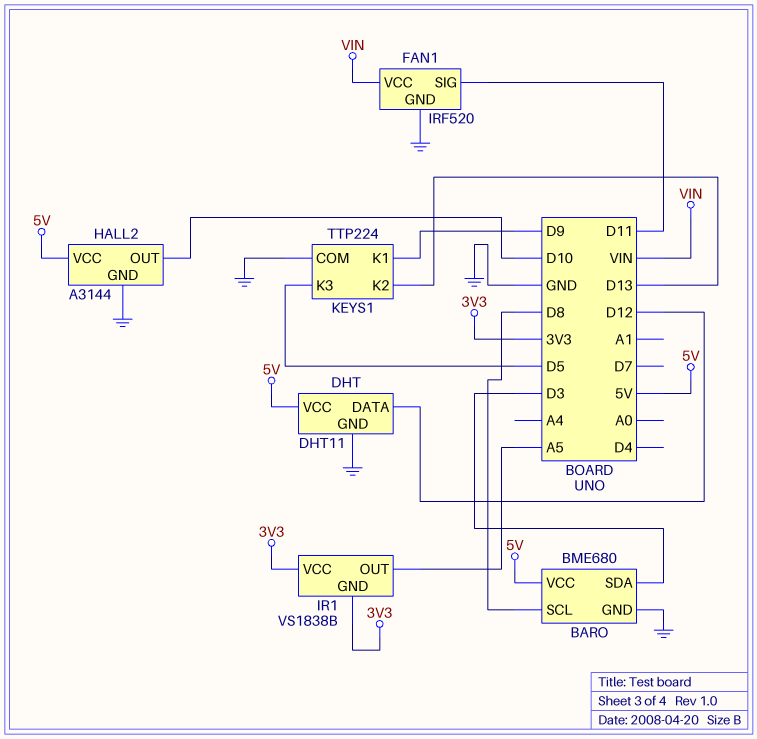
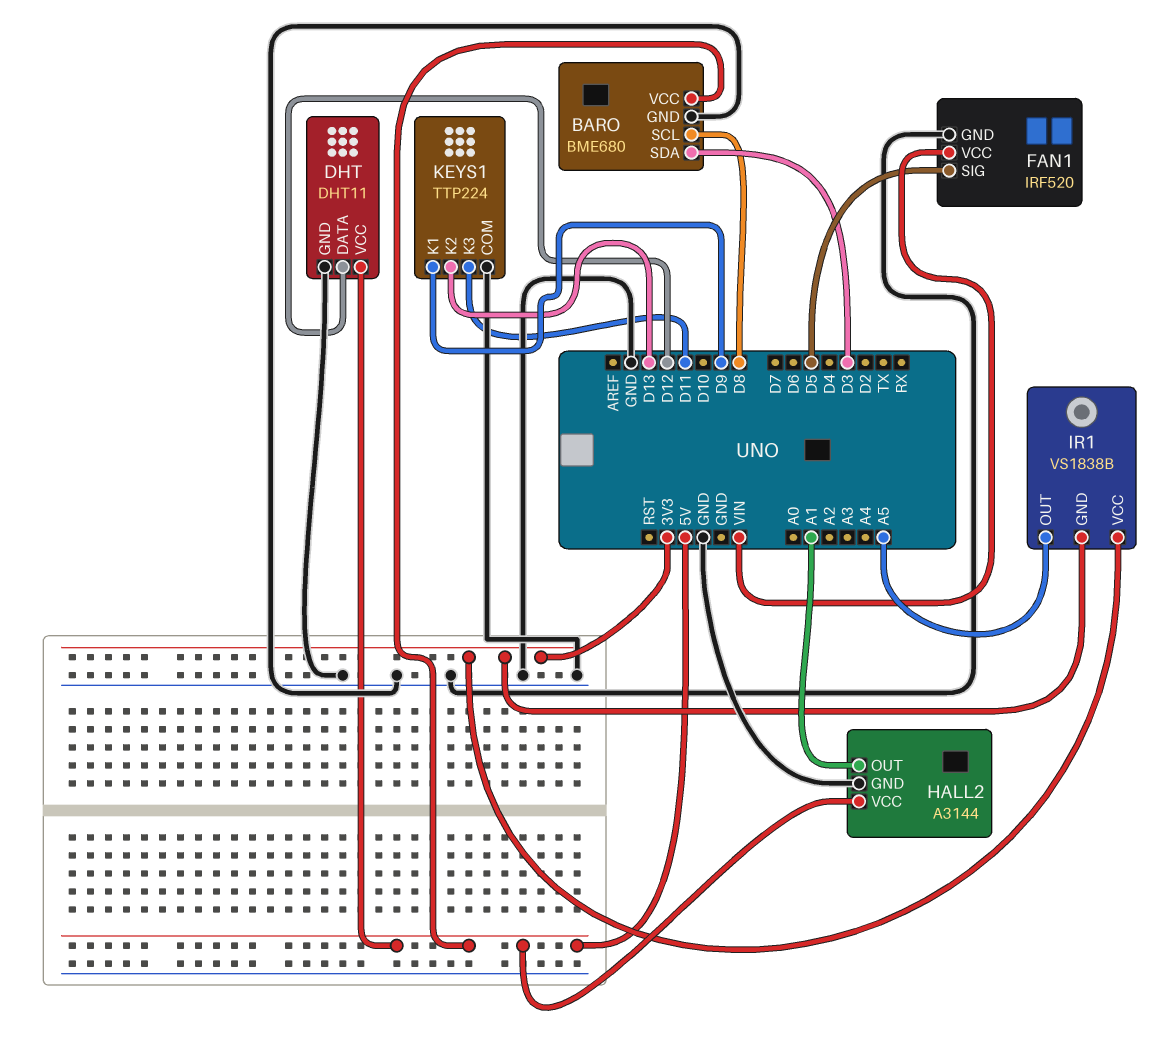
FAN1 pin SIG: D11 -> D5
HALL2 pin OUT: D10 -> A1
KEYS1 pin K3: D5 -> D11

